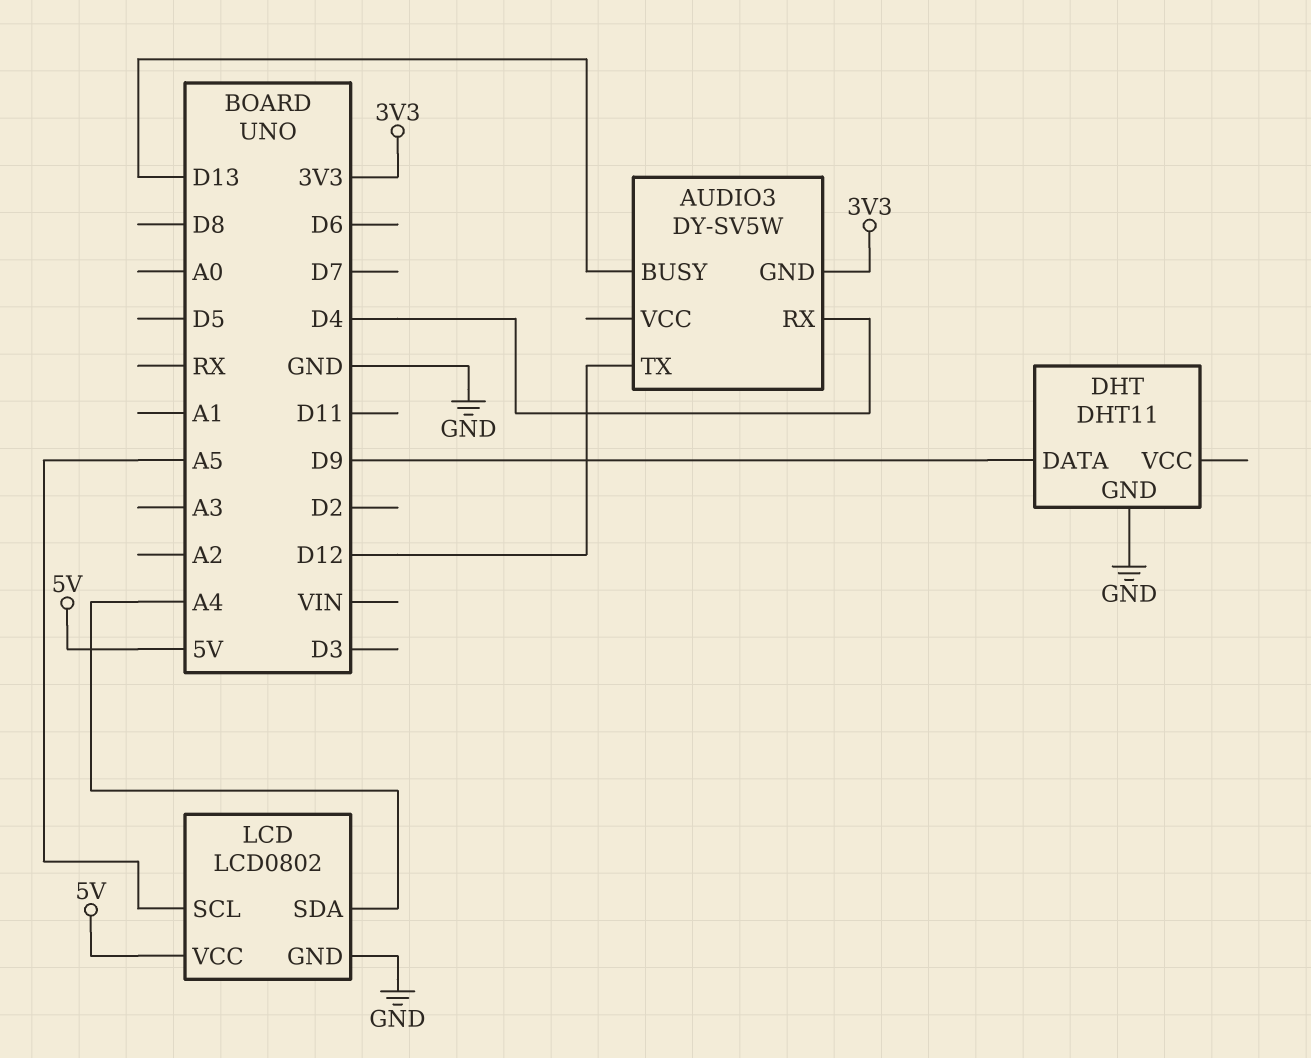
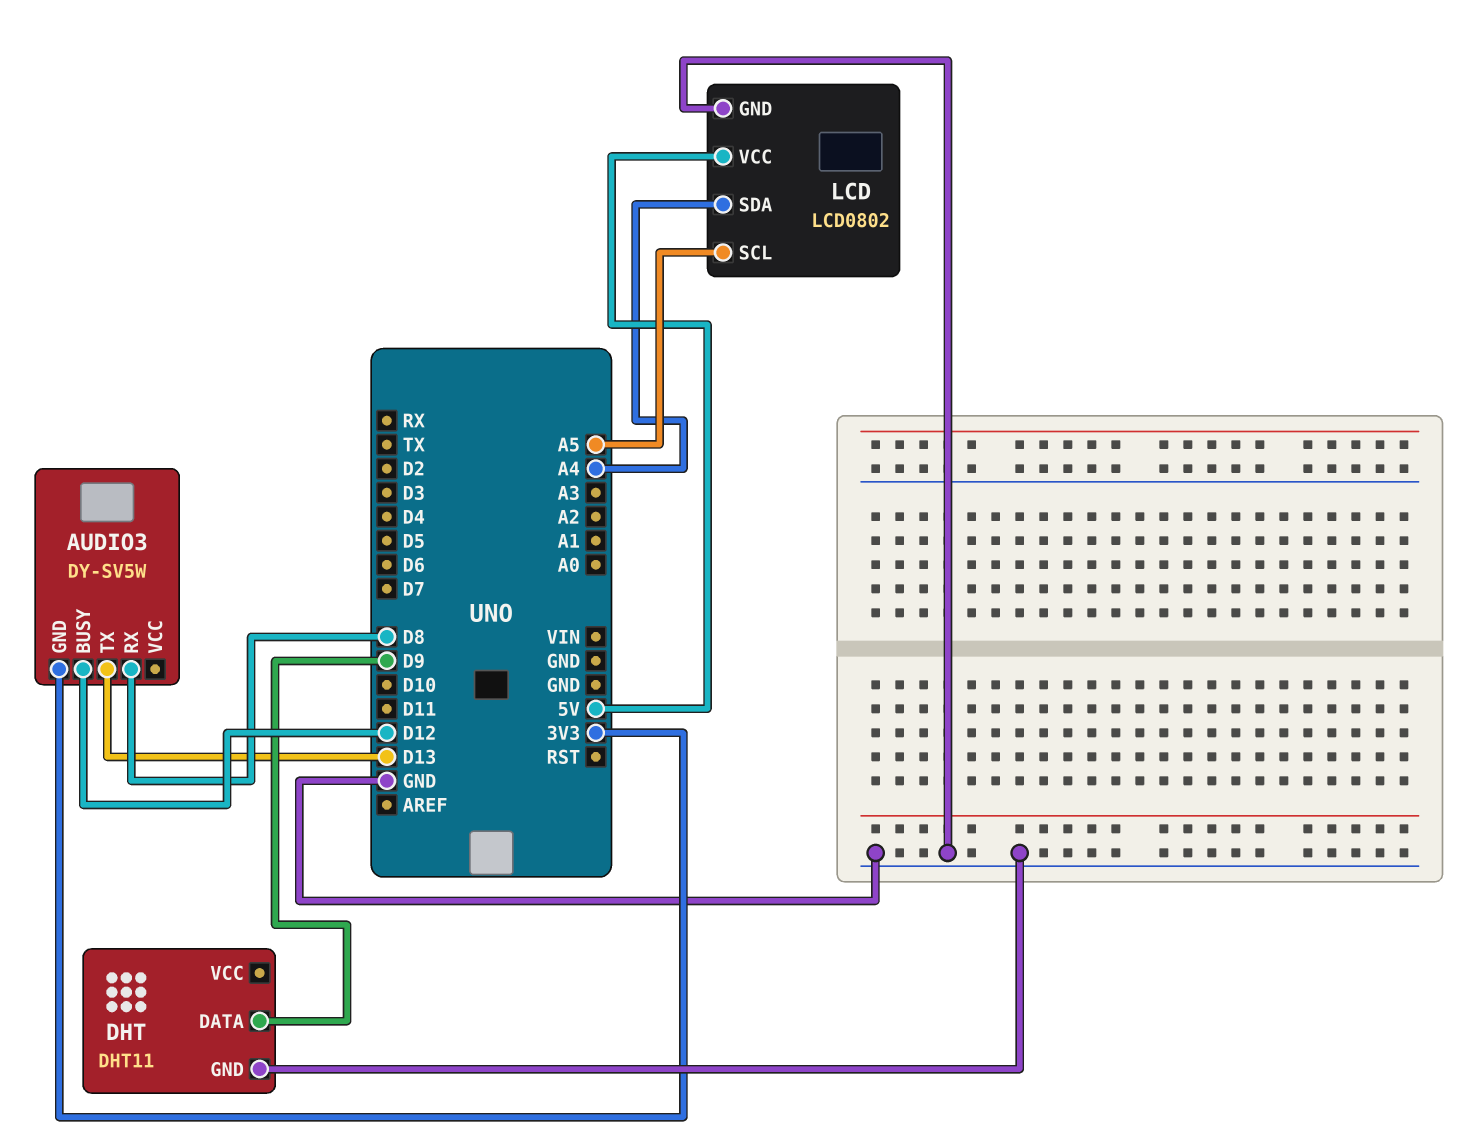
AUDIO3 pin BUSY: D13 -> D12
AUDIO3 pin RX: D4 -> D8
AUDIO3 pin TX: D12 -> D13

